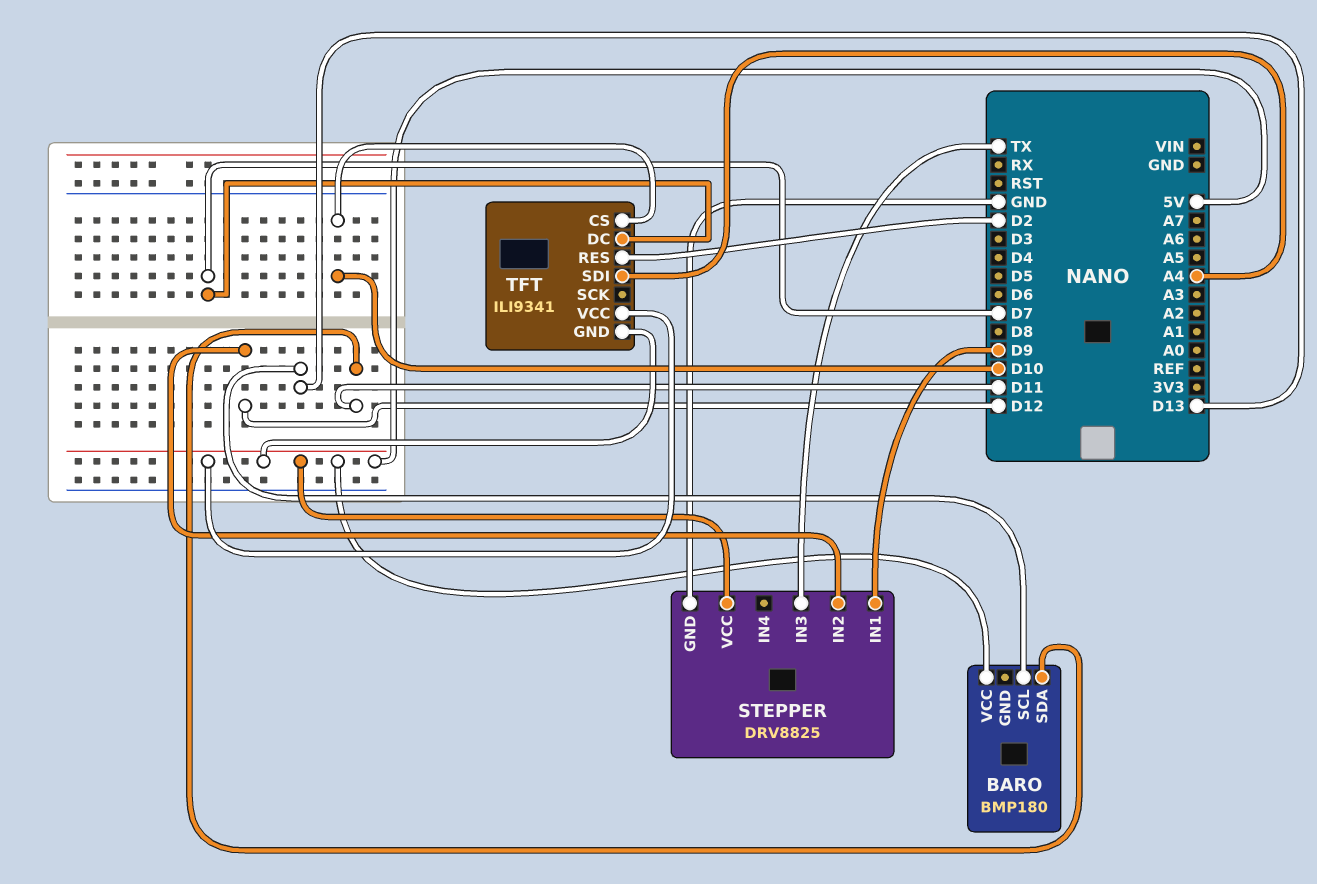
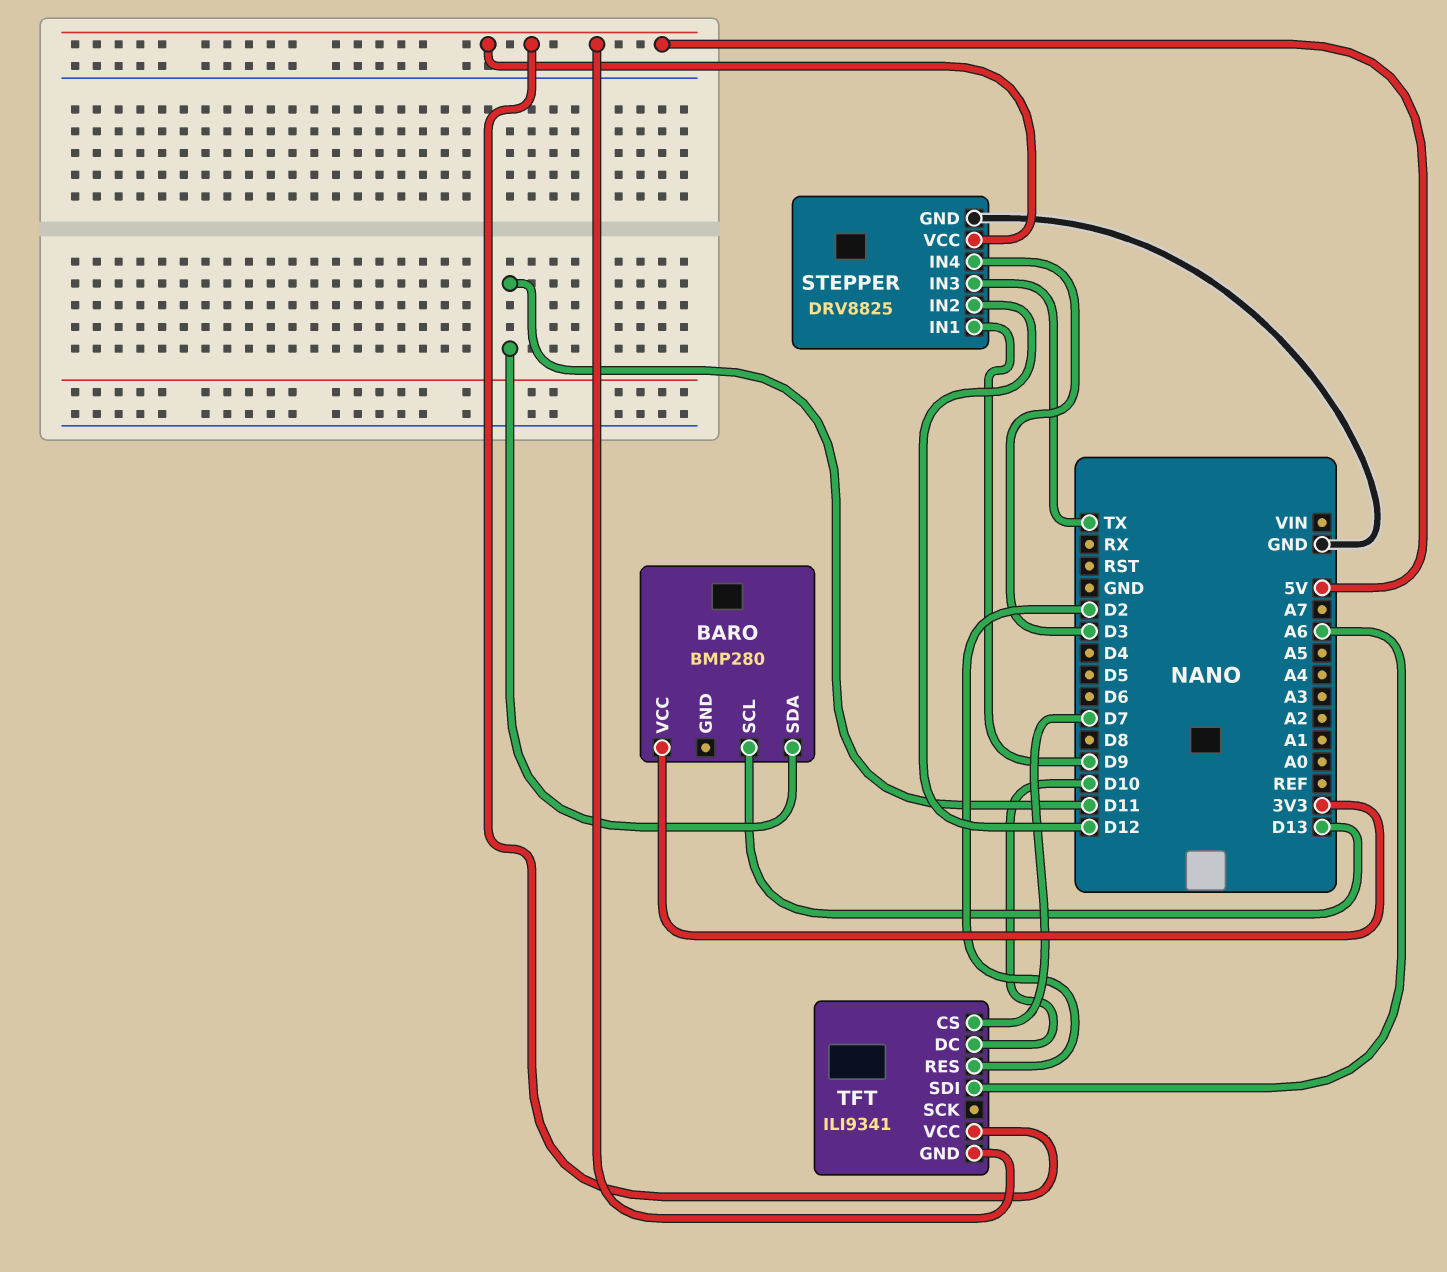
BARO: BMP180 -> BMP280
BARO pin VCC: 5V -> 3V3
STEPPER pin IN4: none -> D3
TFT pin CS: D10 -> D7
TFT pin DC: D7 -> D10
TFT pin SDI: A4 -> A6

